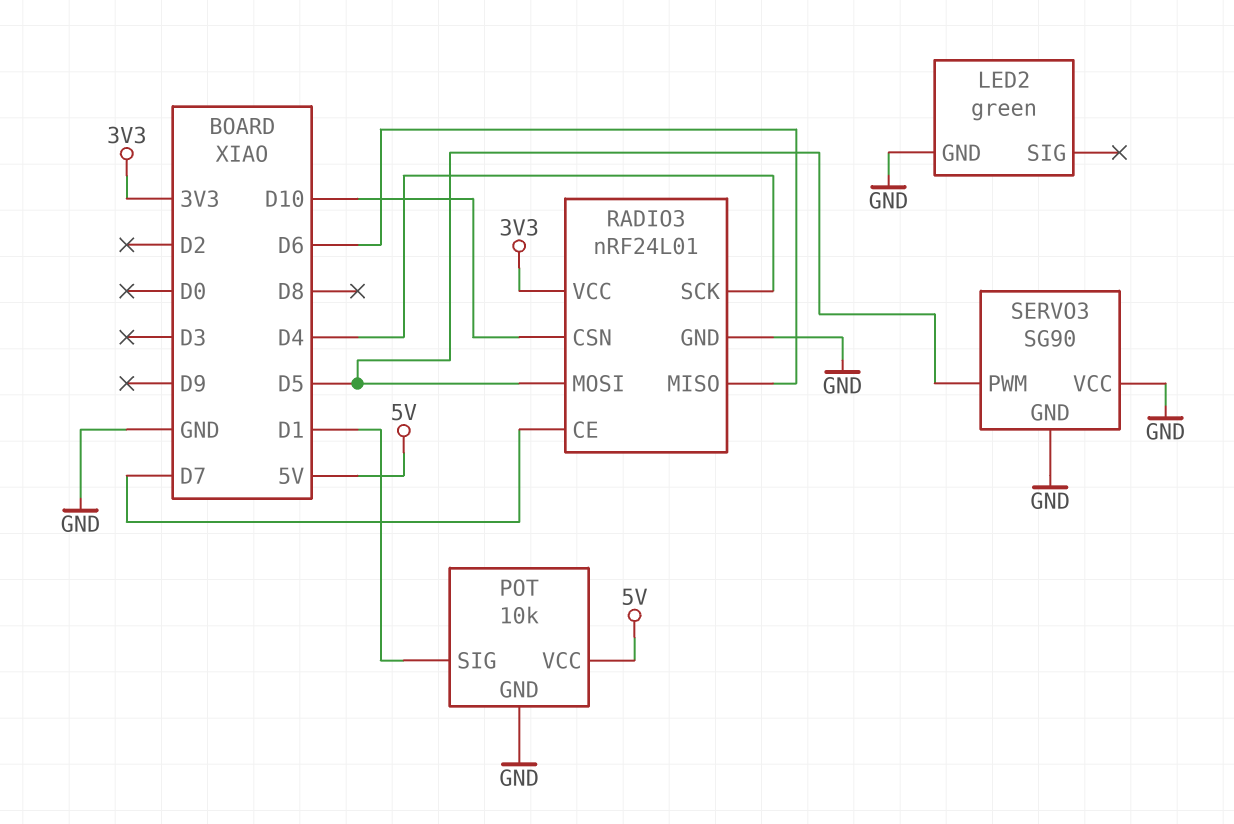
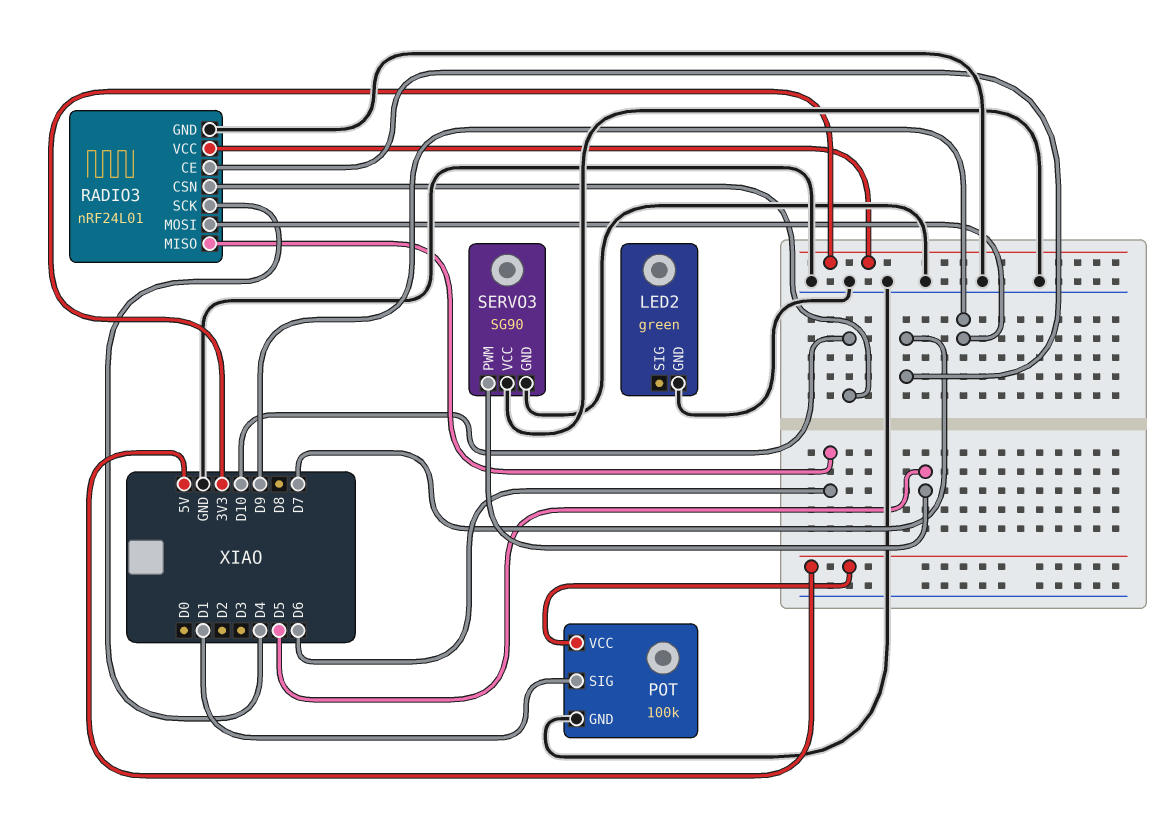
POT: 10k -> 100k
RADIO3 pin MOSI: D5 -> D9

